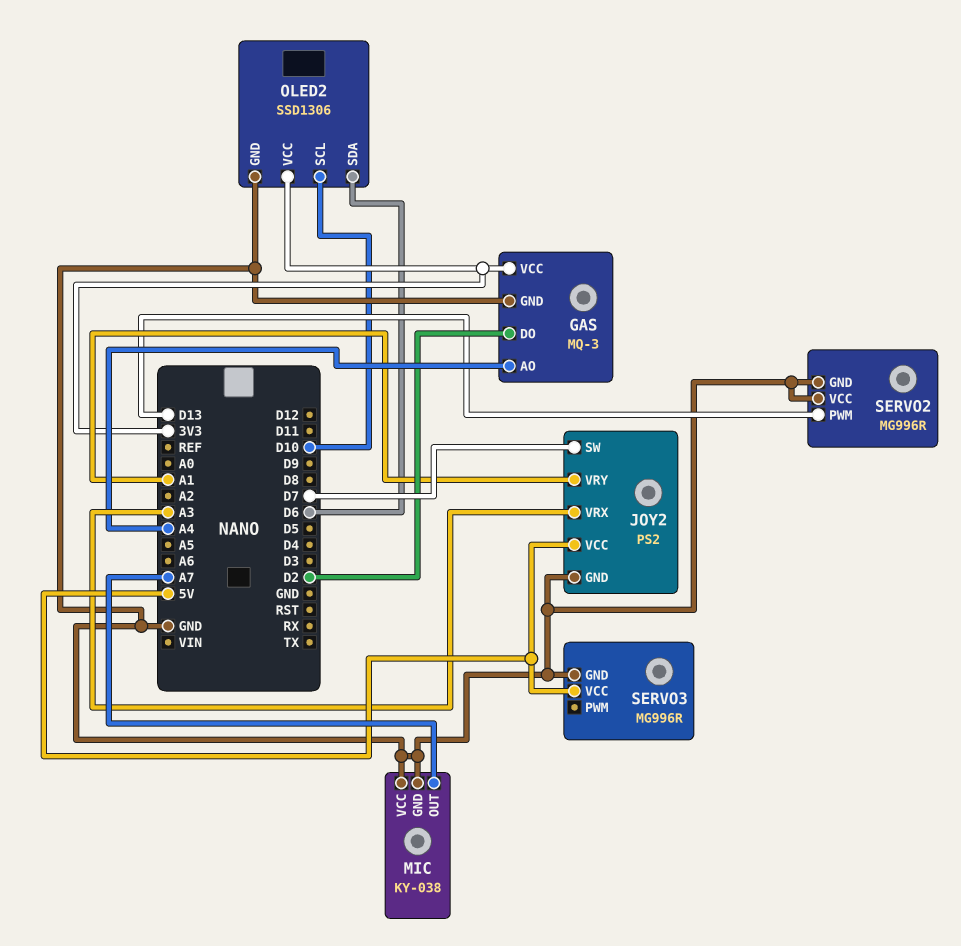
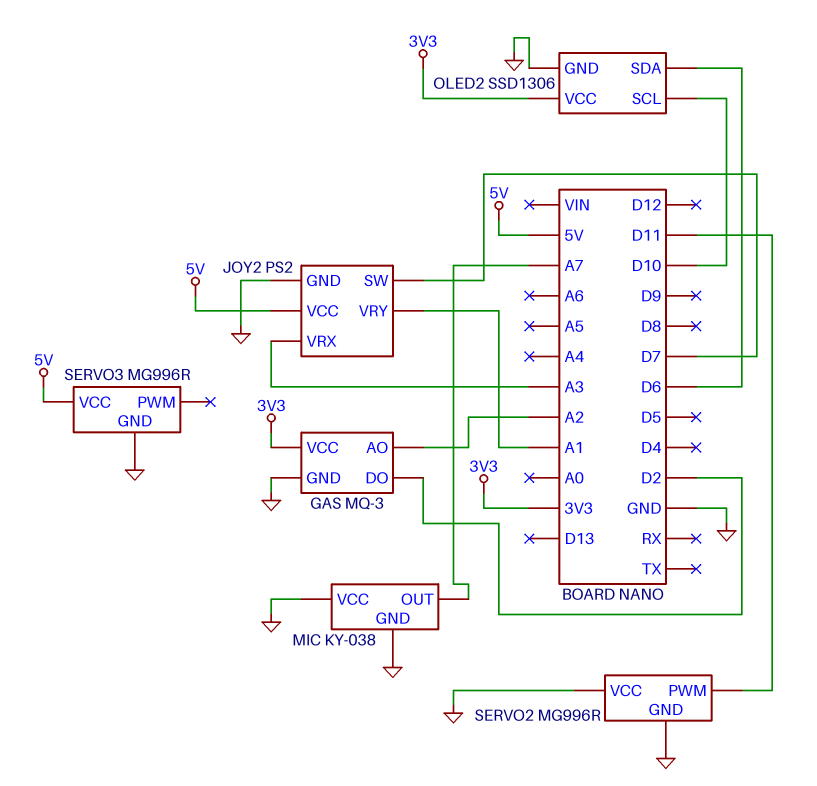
GAS pin AO: A4 -> A2
SERVO2 pin PWM: D13 -> D11

